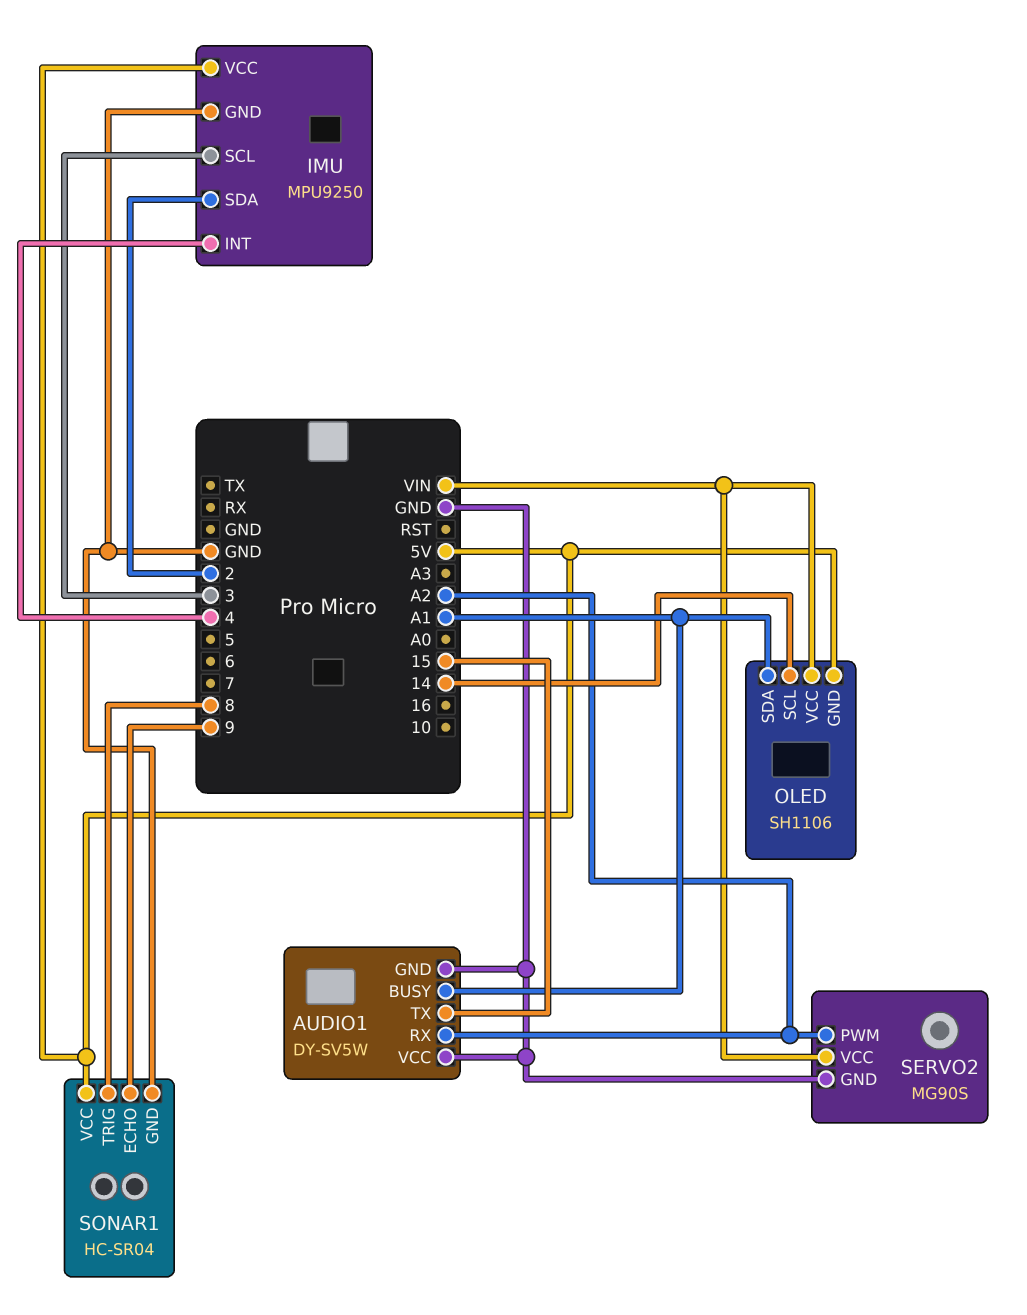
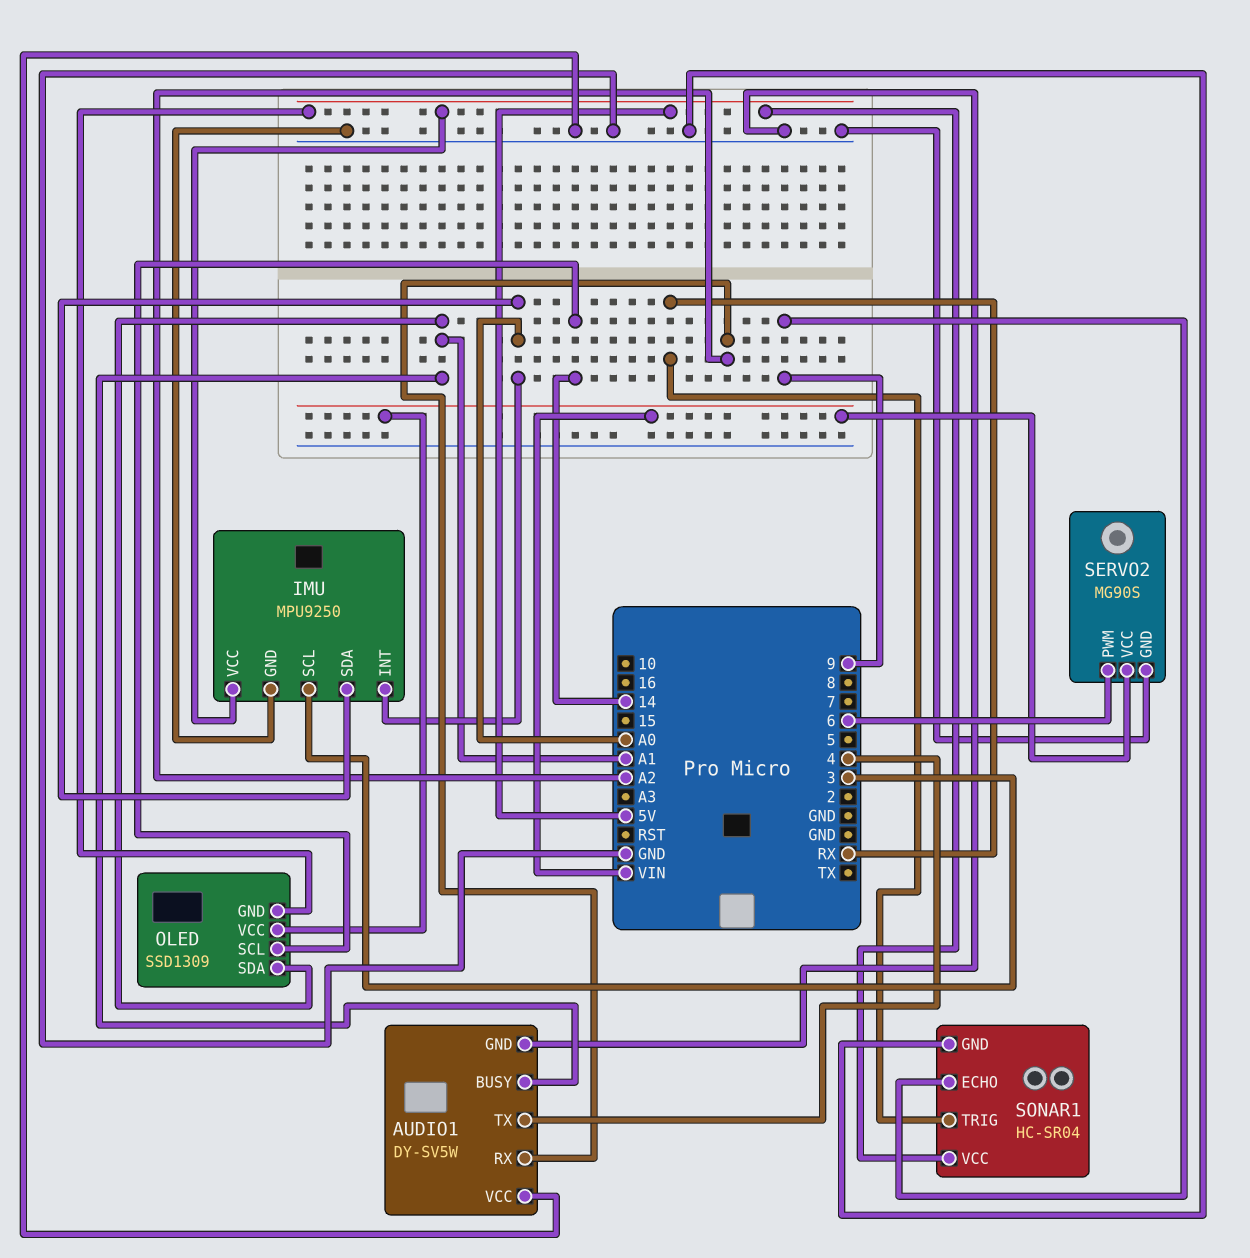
AUDIO1 pin TX: 15 -> 4
IMU pin INT: 4 -> A0
IMU pin SDA: 2 -> A0
OLED: SH1106 -> SSD1309
SERVO2 pin PWM: A2 -> 6
SONAR1 pin TRIG: 8 -> RX

